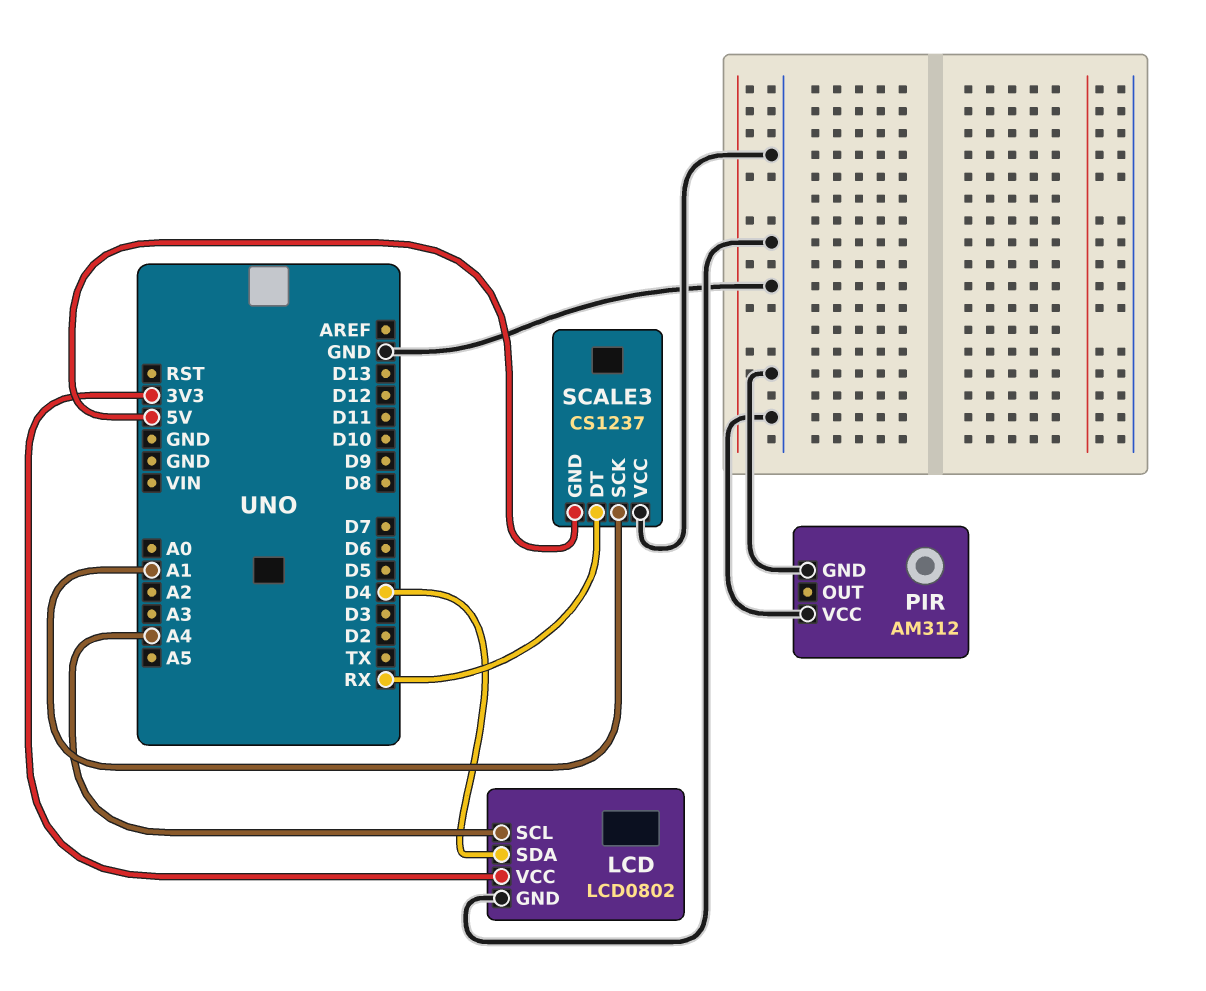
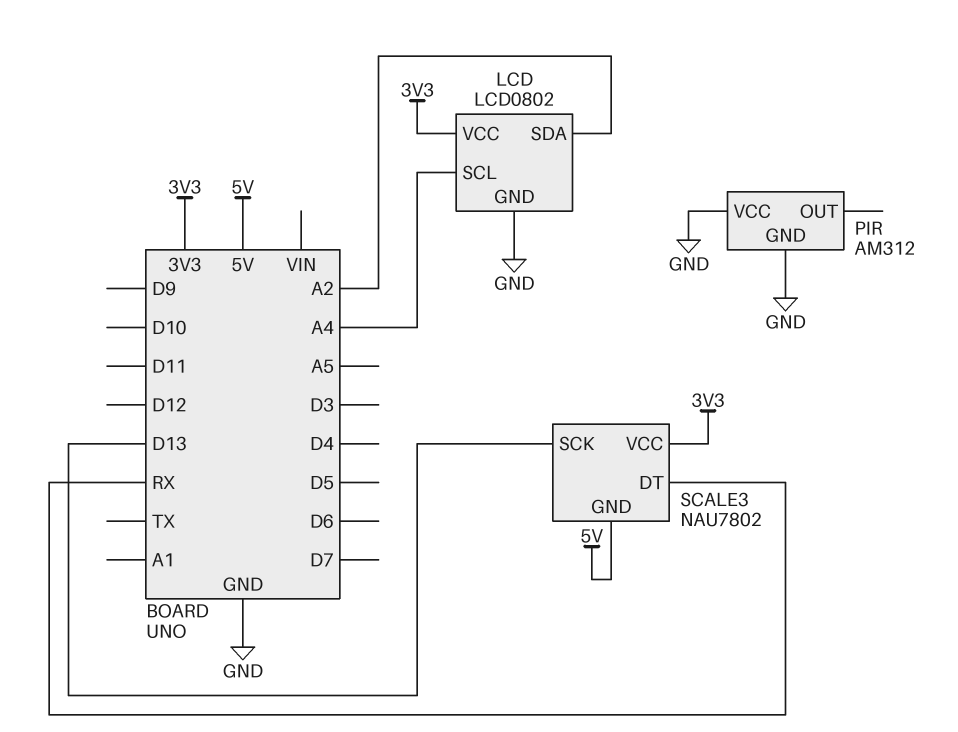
LCD pin SDA: D4 -> A2
SCALE3: CS1237 -> NAU7802
SCALE3 pin SCK: A1 -> D13
SCALE3 pin VCC: GND -> 3V3

